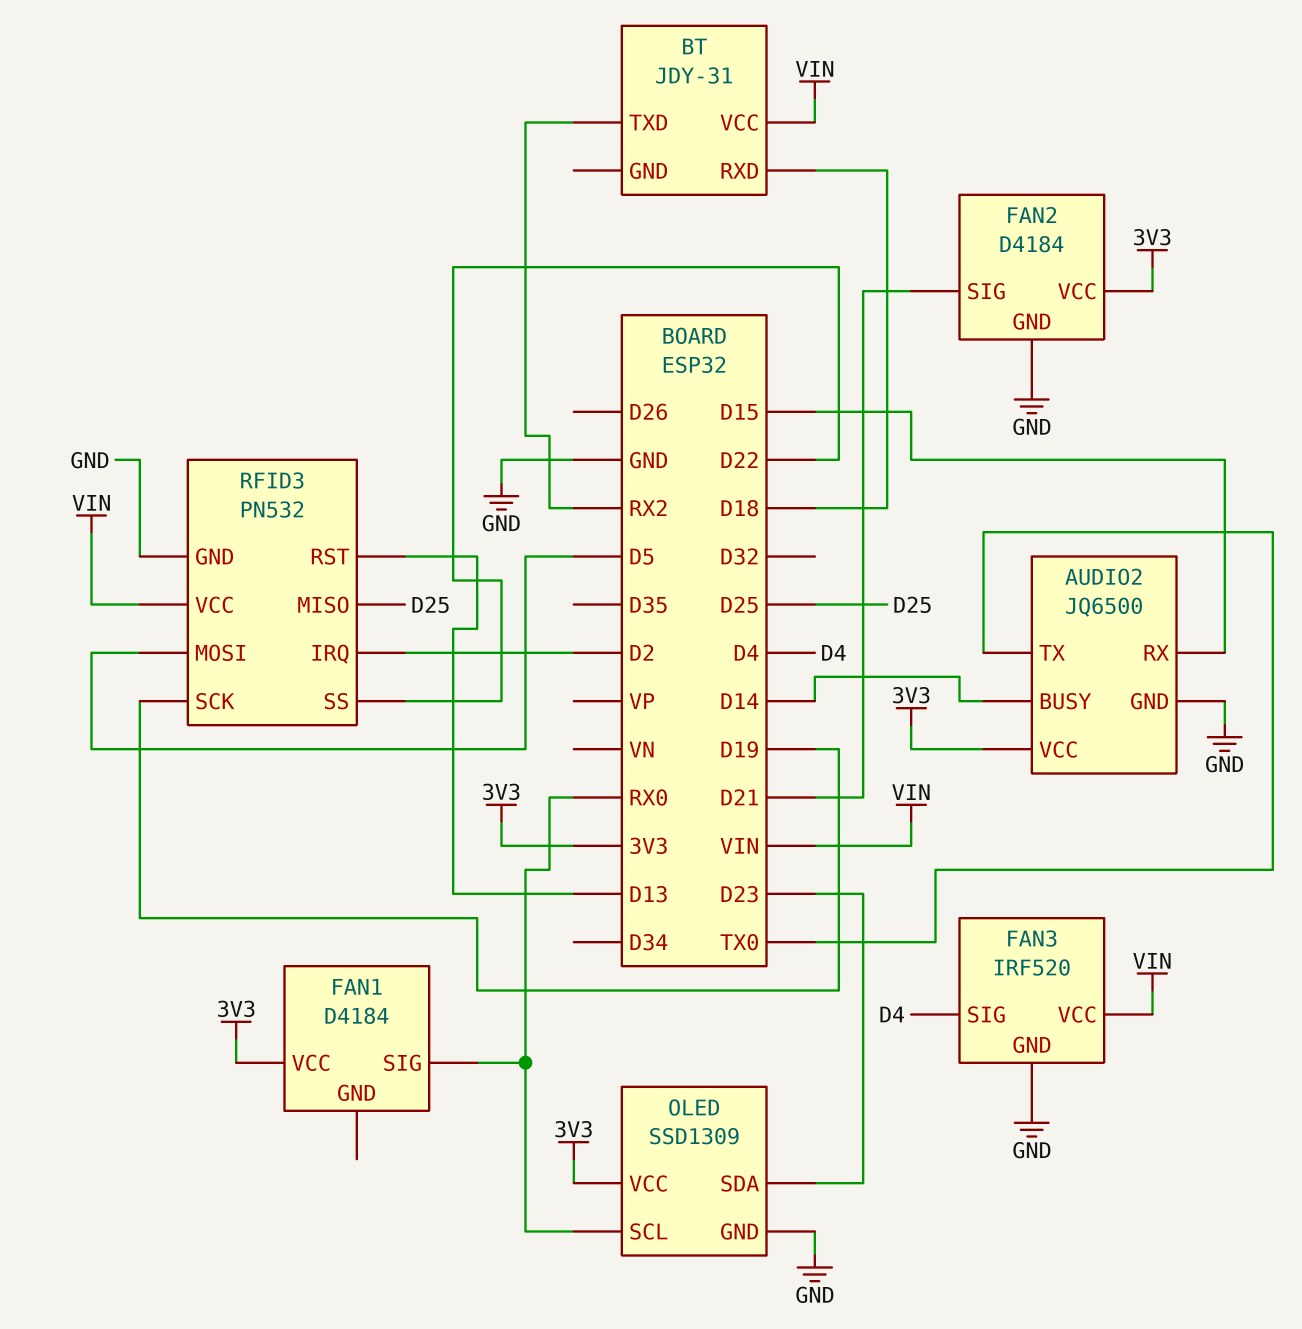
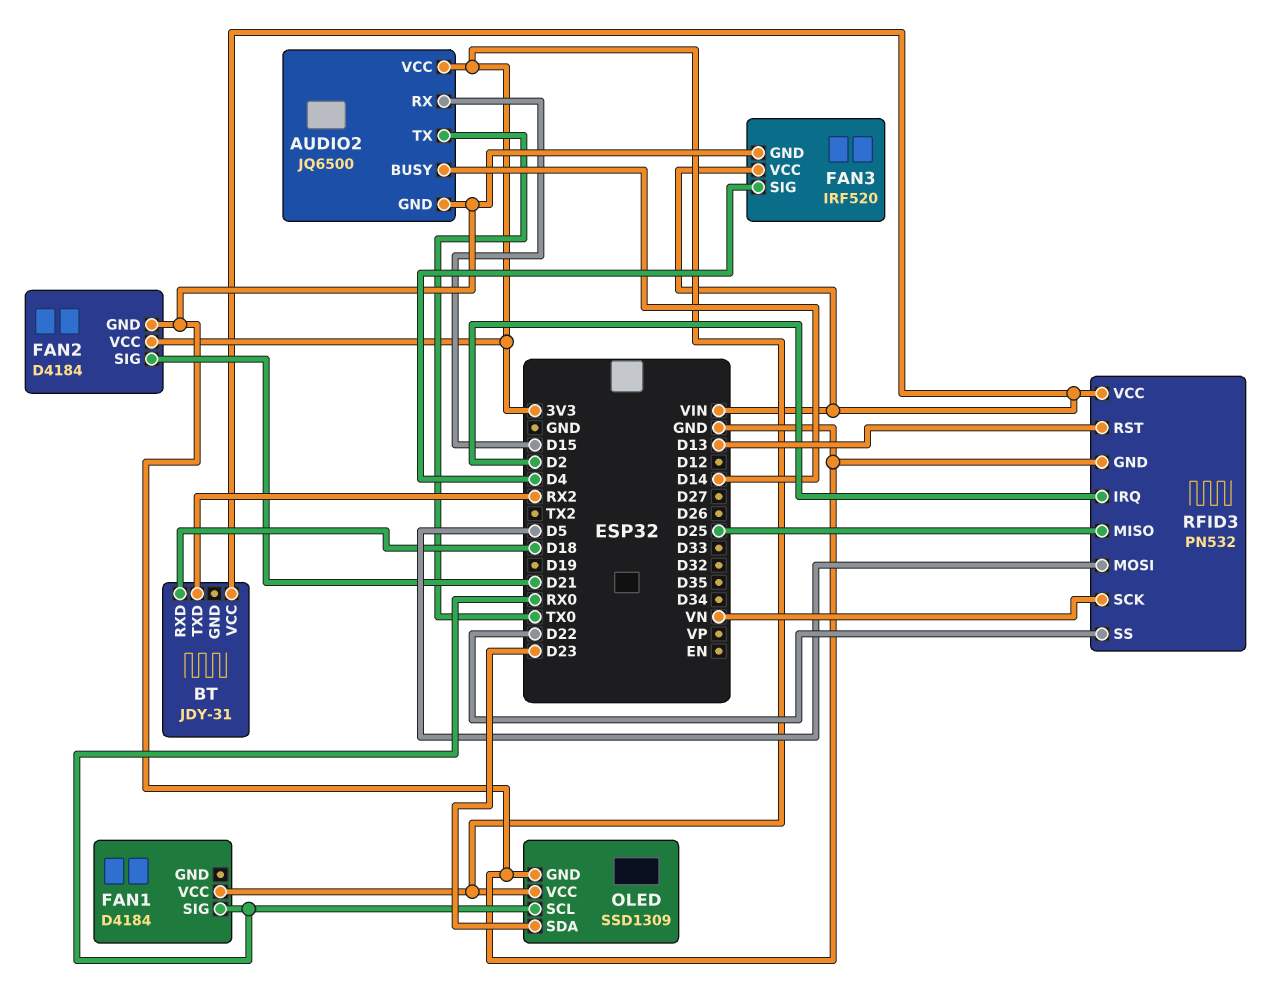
RFID3 pin SCK: D19 -> VN

